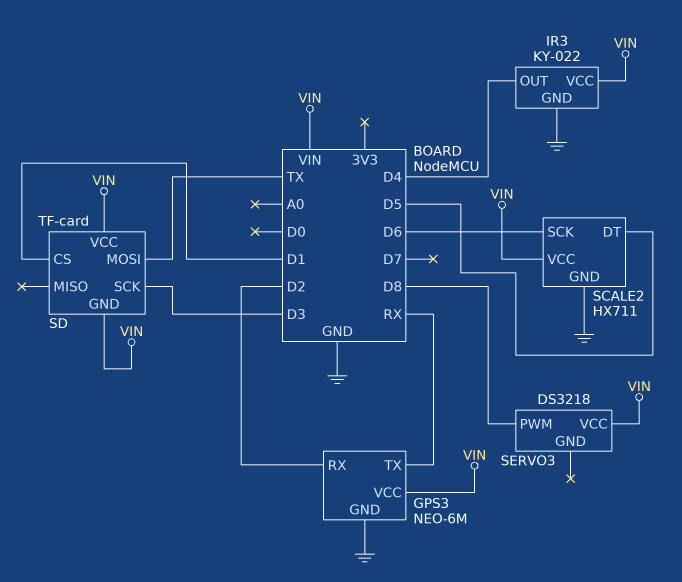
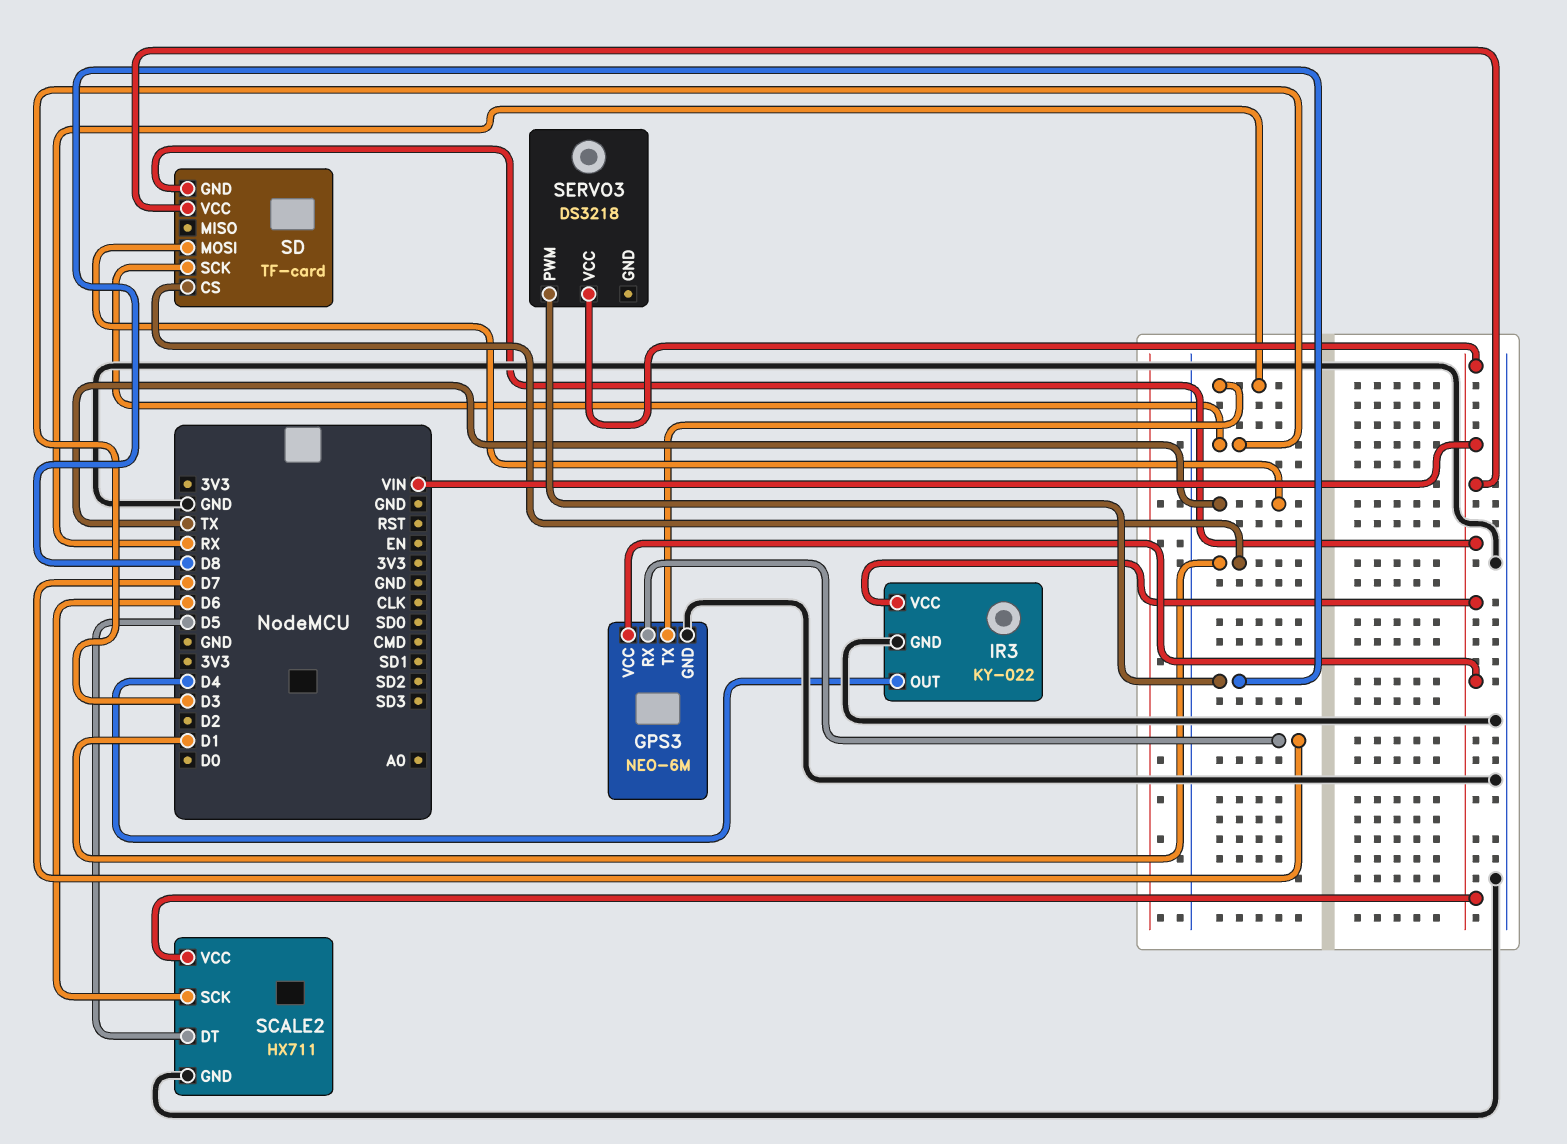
GPS3 pin RX: D2 -> D7

